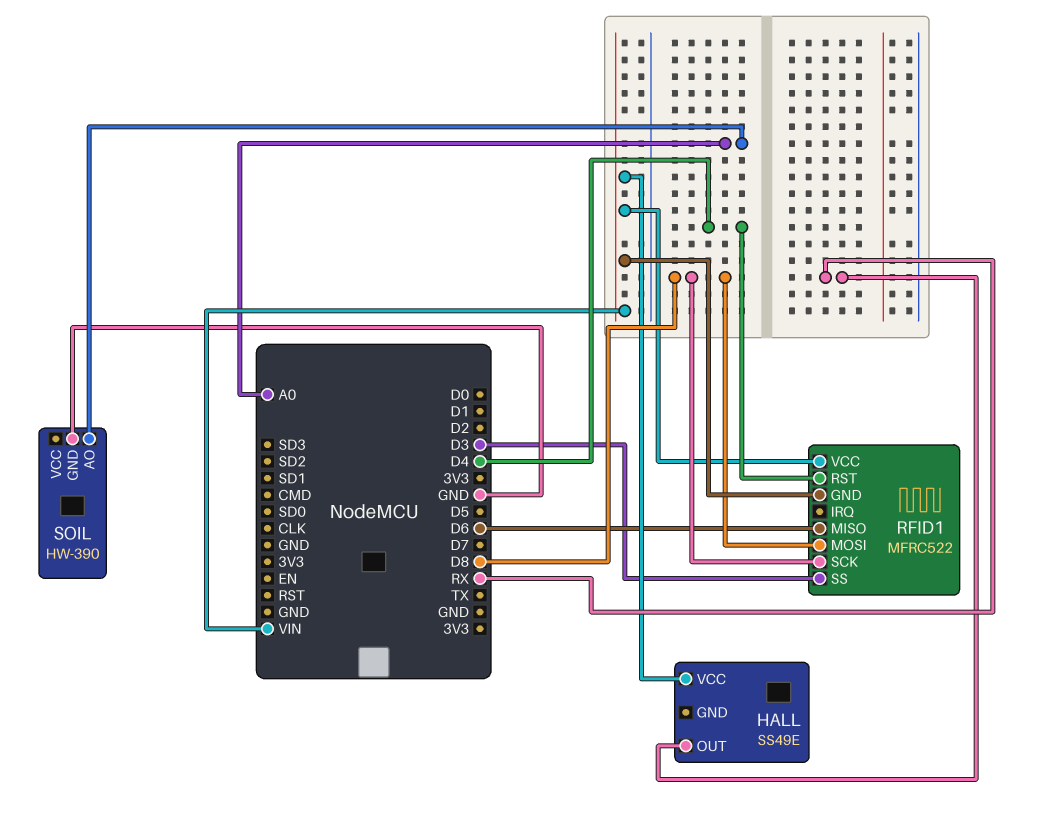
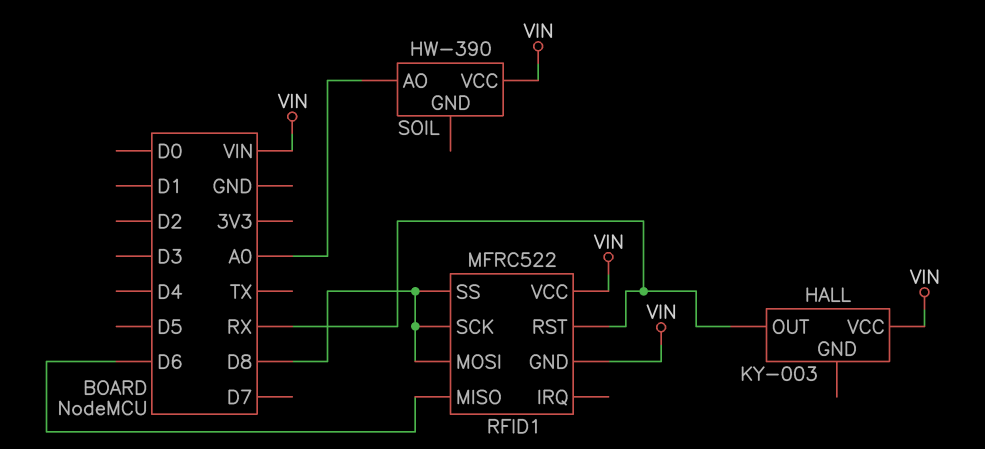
HALL: SS49E -> KY-003
RFID1 pin RST: D4 -> RX
RFID1 pin SS: D3 -> D8
SOIL pin GND: GND -> none
SOIL pin VCC: none -> VIN

